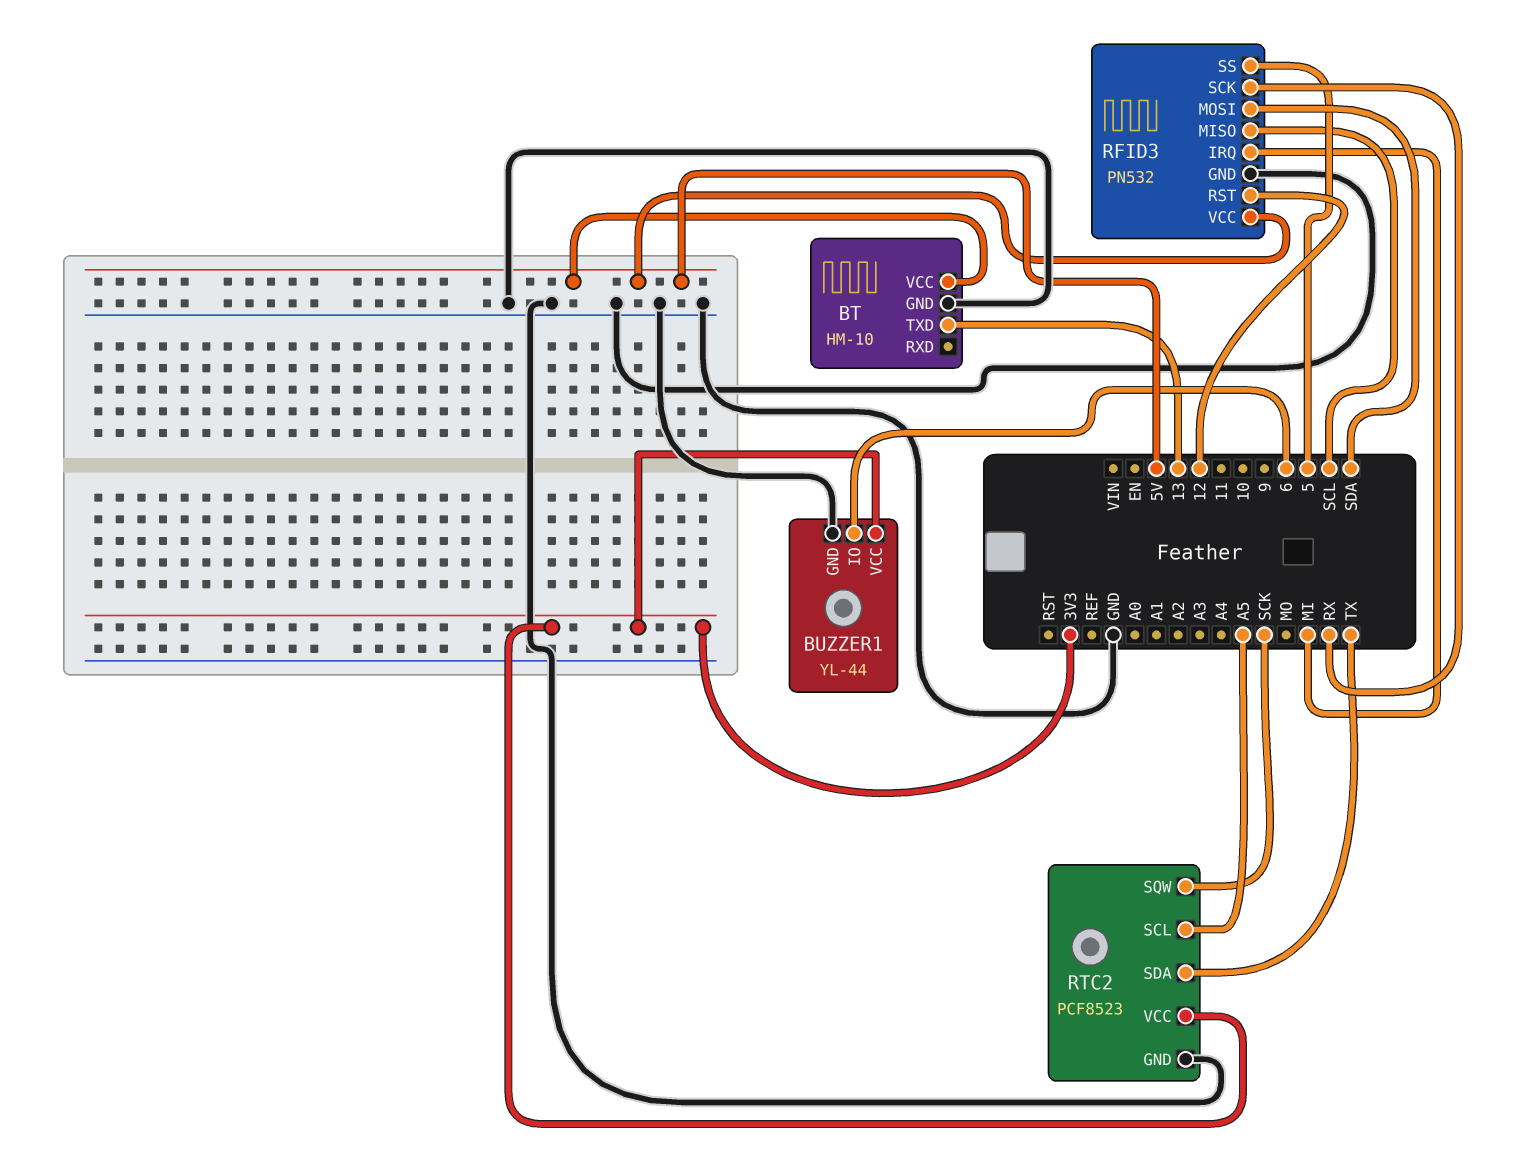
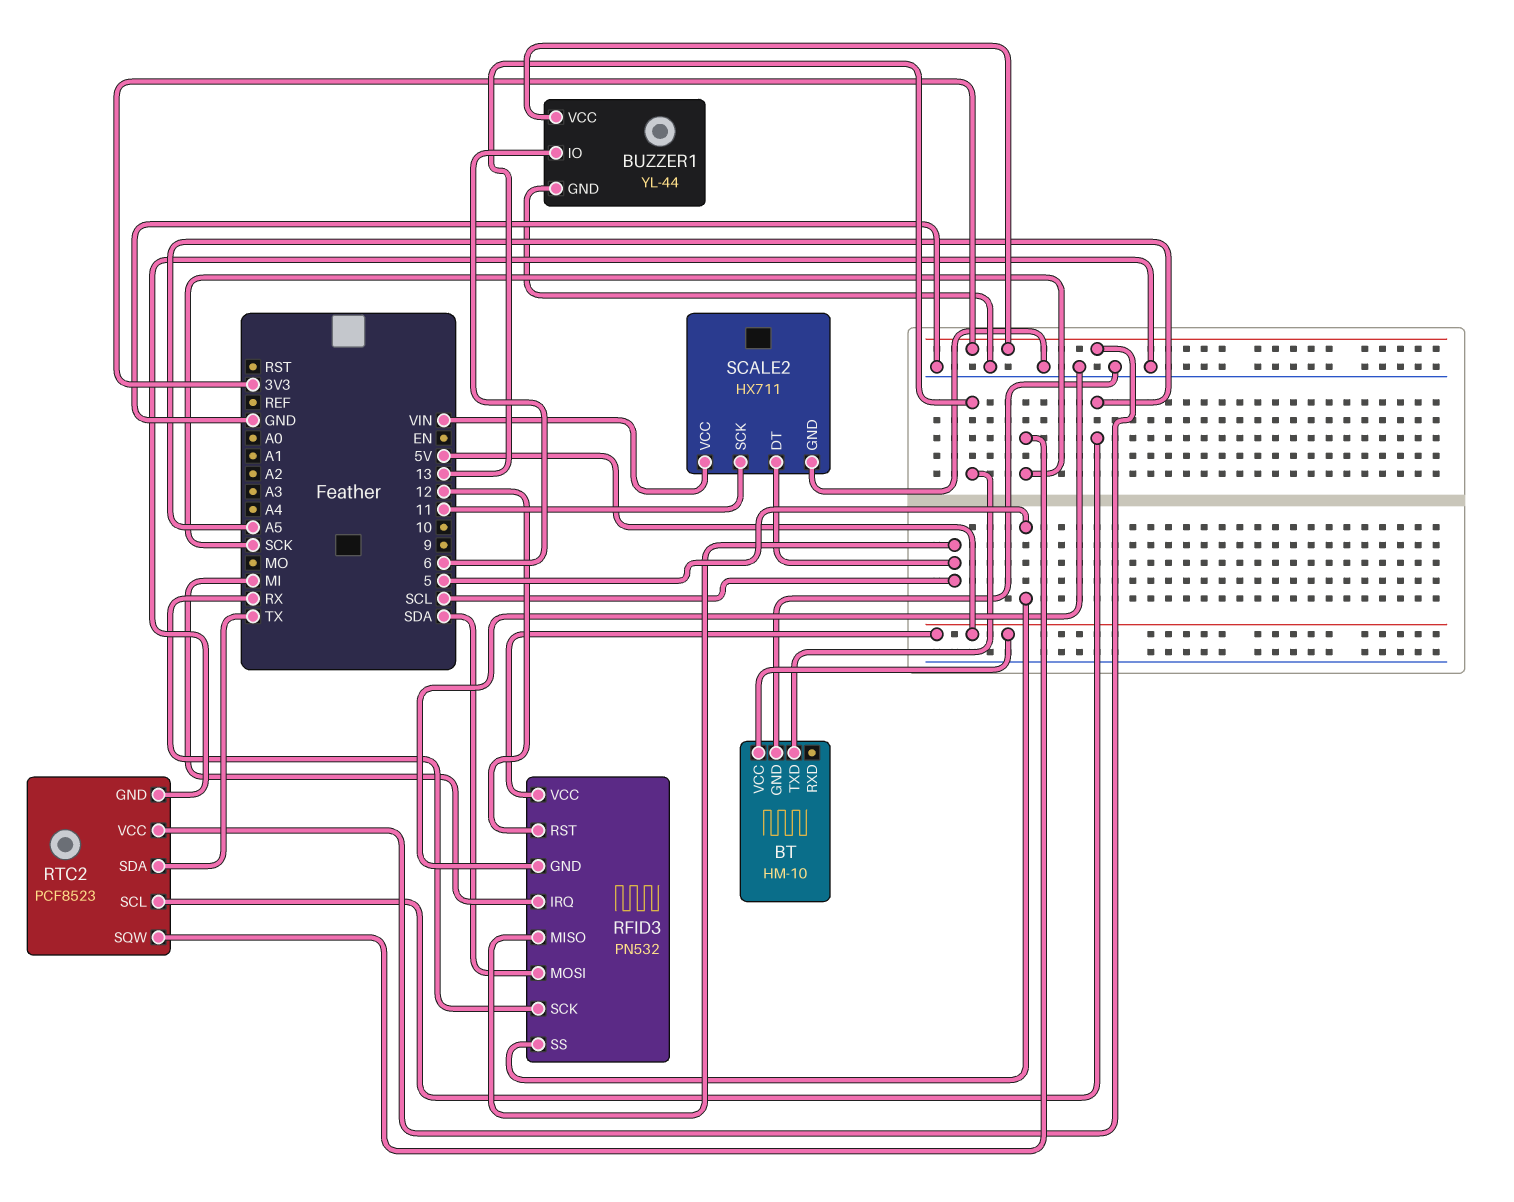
SCALE2: none -> HX711
SCALE2 pin DT: none -> SCL
SCALE2 pin GND: none -> GND
SCALE2 pin SCK: none -> 11
SCALE2 pin VCC: none -> VIN

